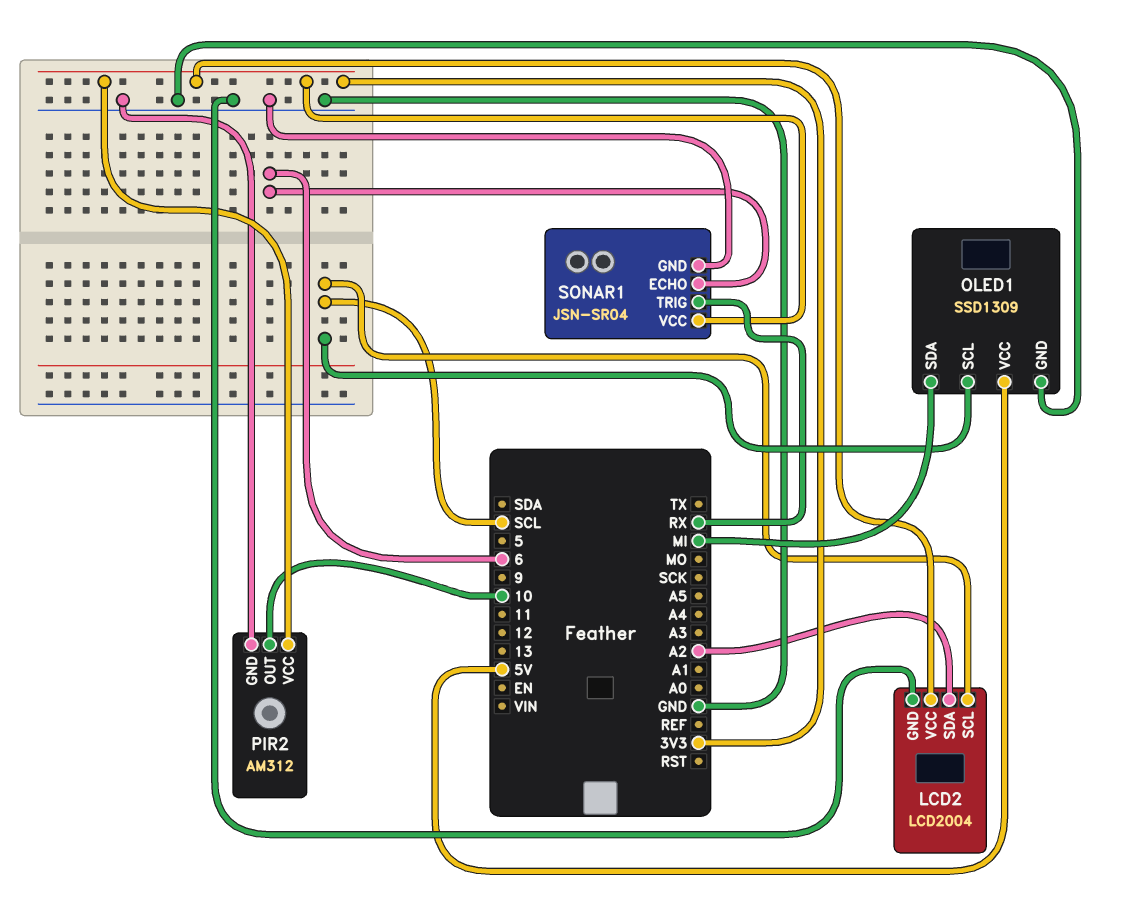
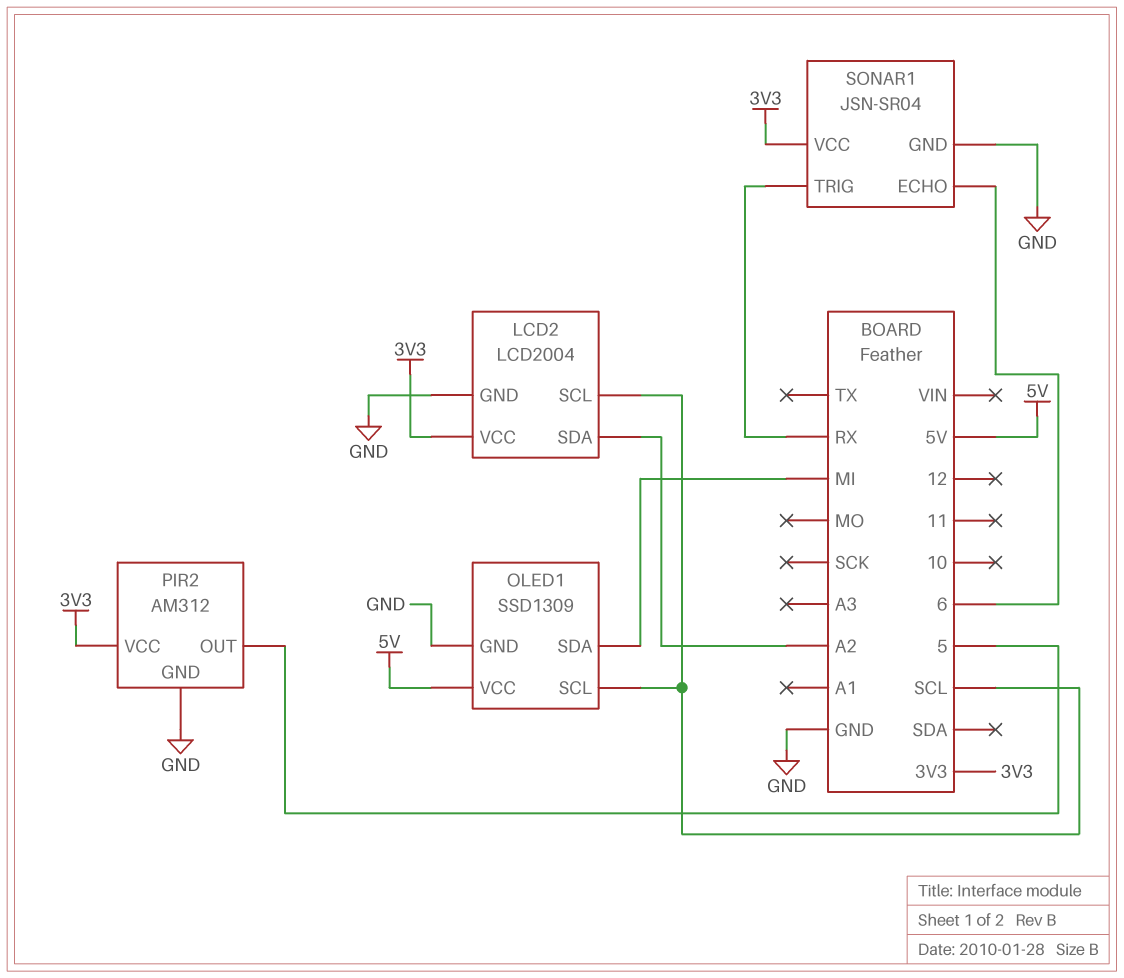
PIR2 pin OUT: 10 -> 5

